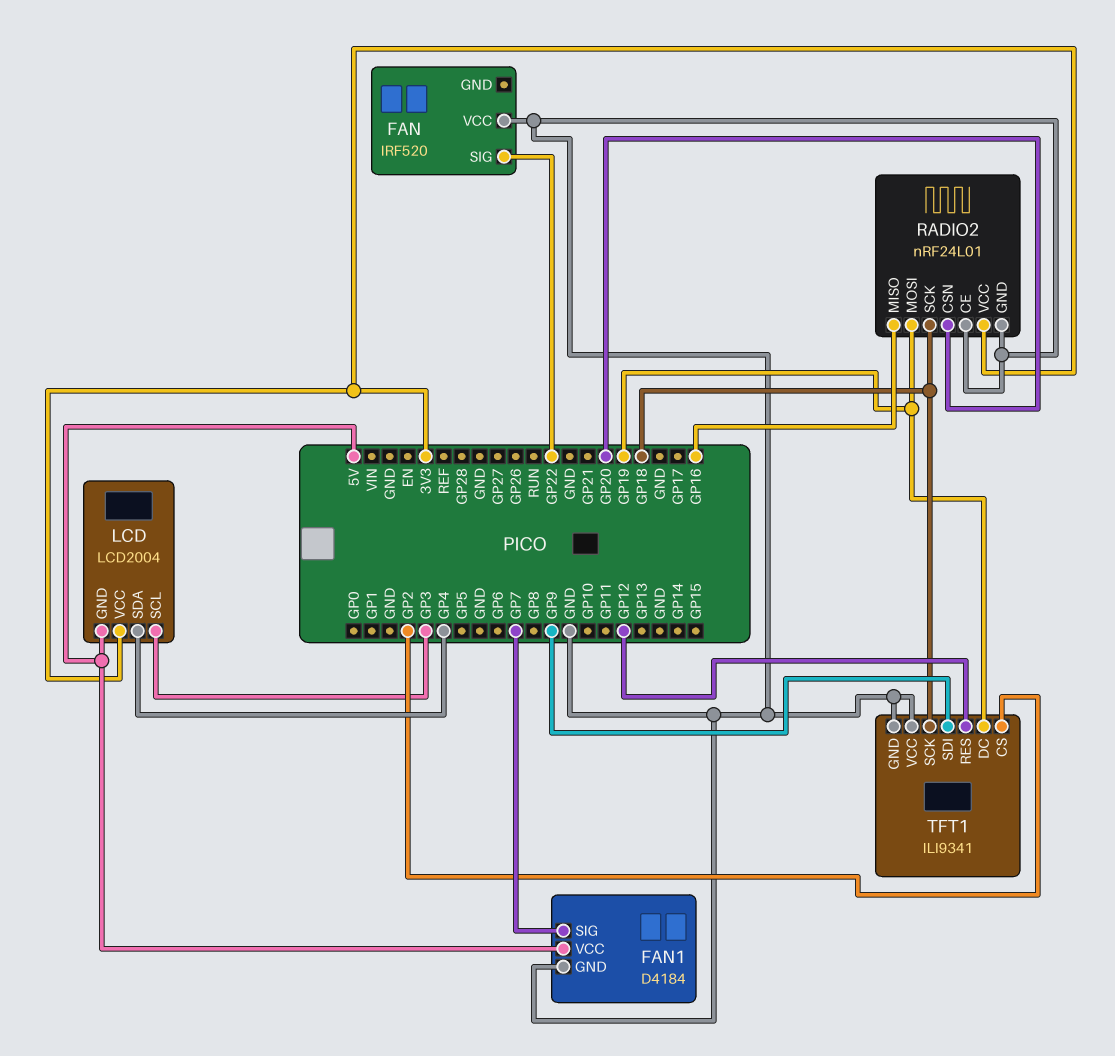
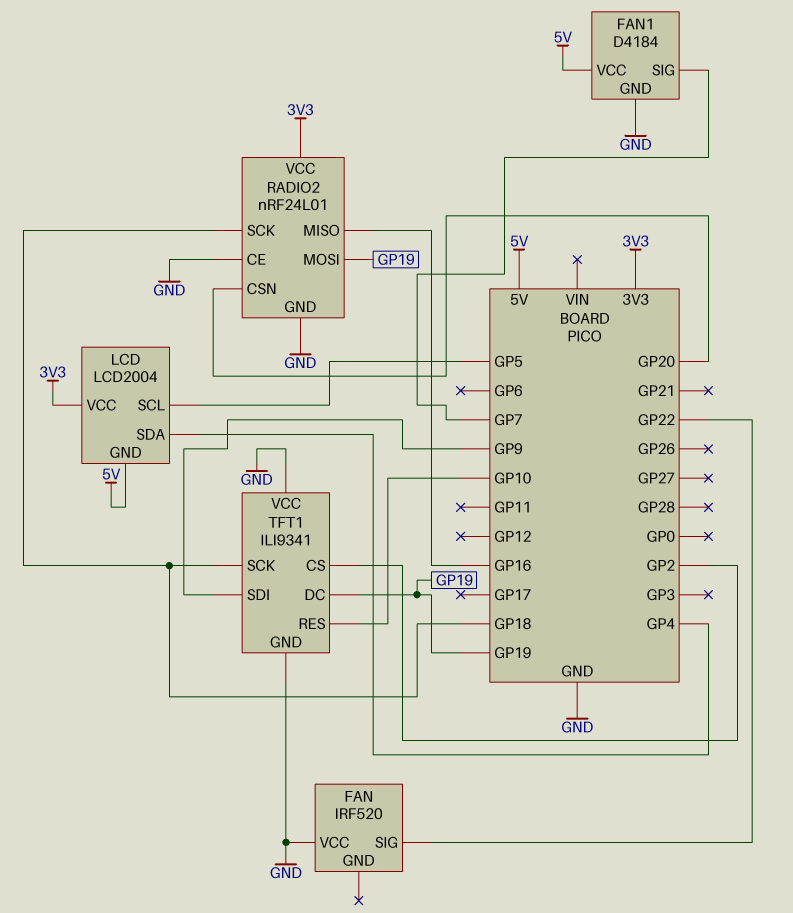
LCD pin SCL: GP3 -> GP5
TFT1 pin RES: GP12 -> GP10

